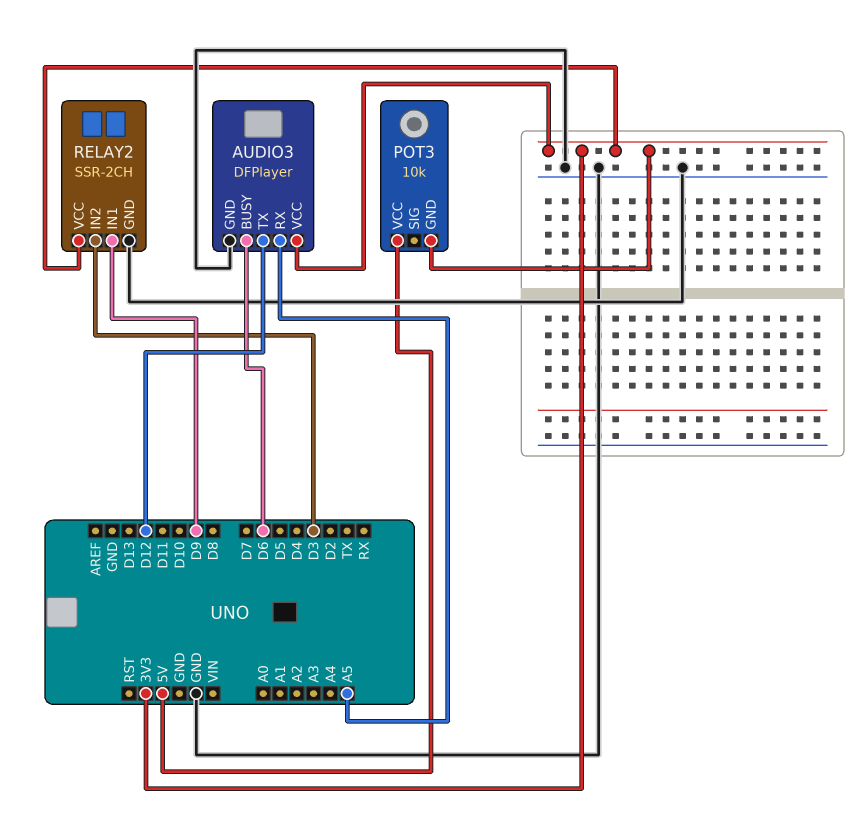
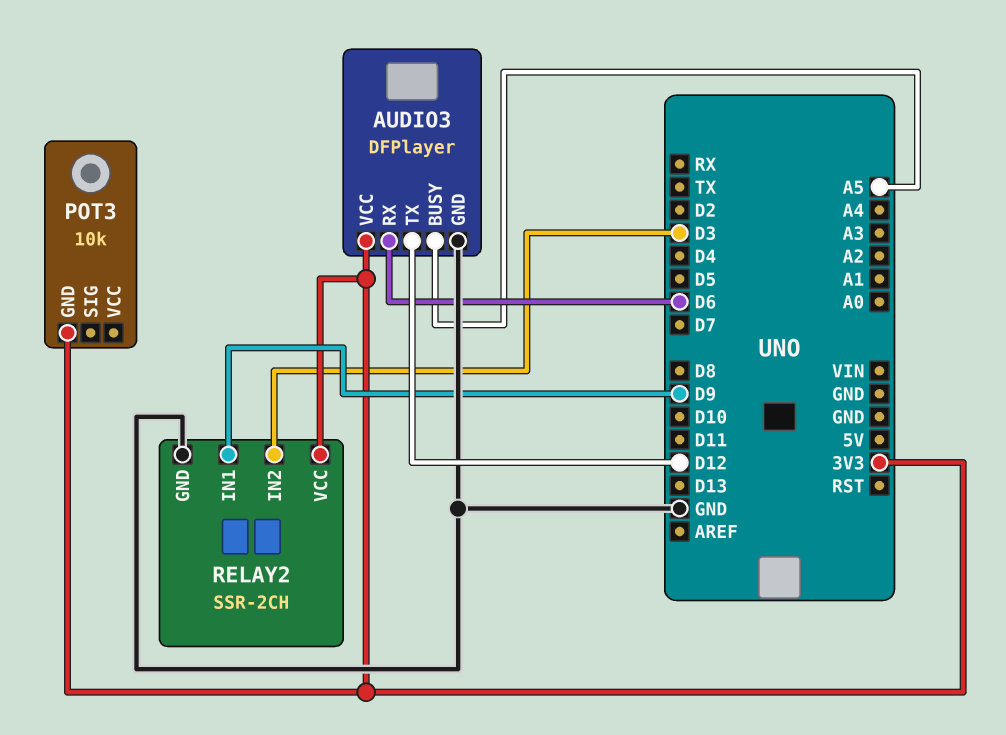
AUDIO3 pin BUSY: D6 -> A5
AUDIO3 pin RX: A5 -> D6
POT3 pin VCC: 5V -> none

